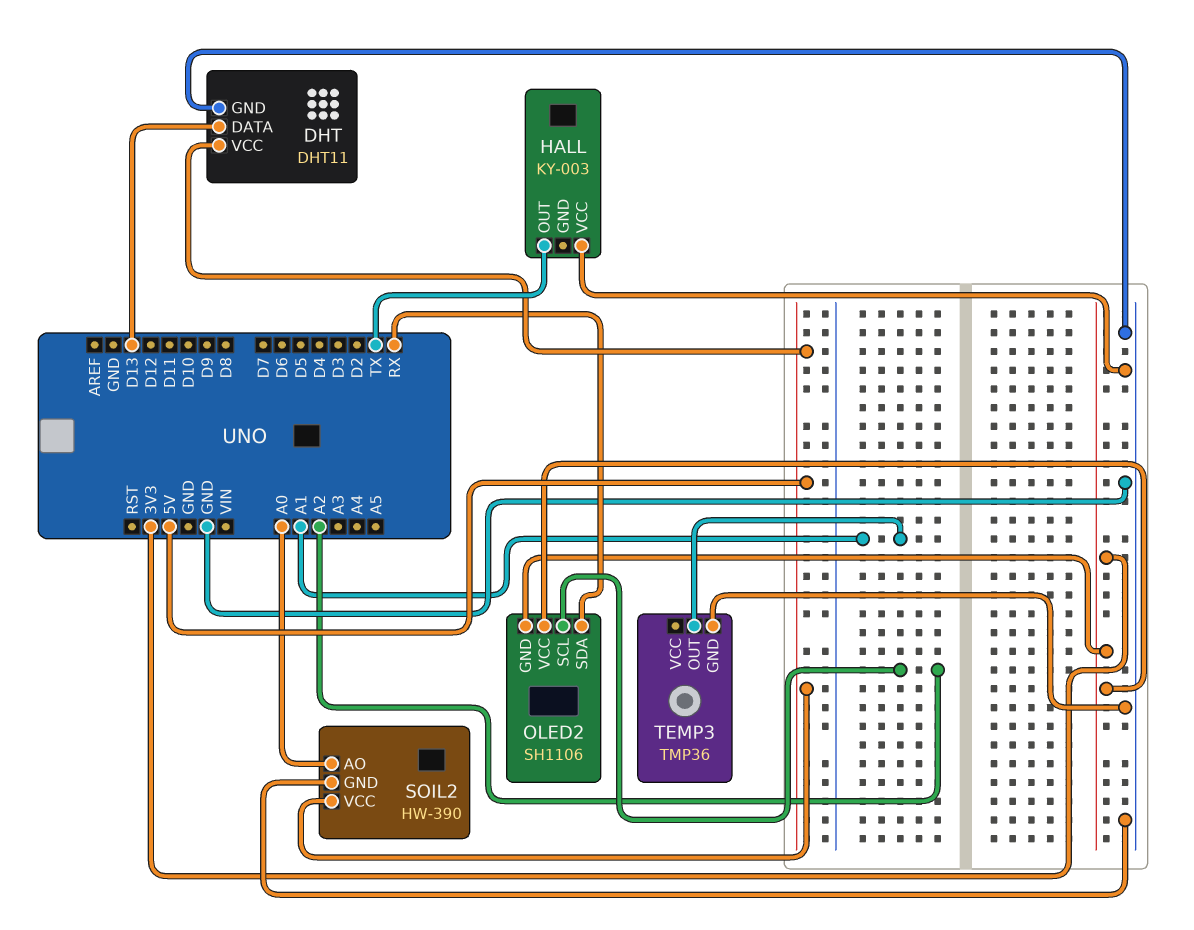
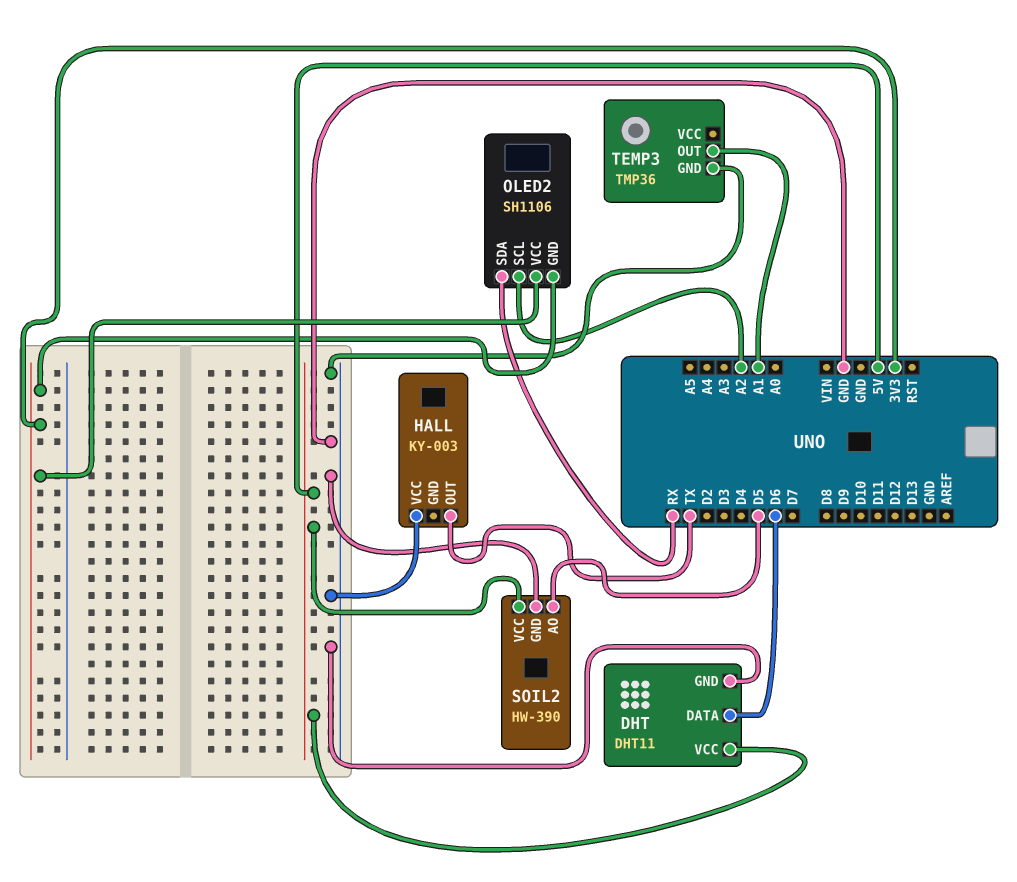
DHT pin DATA: D13 -> D6
SOIL2 pin AO: A0 -> D5

